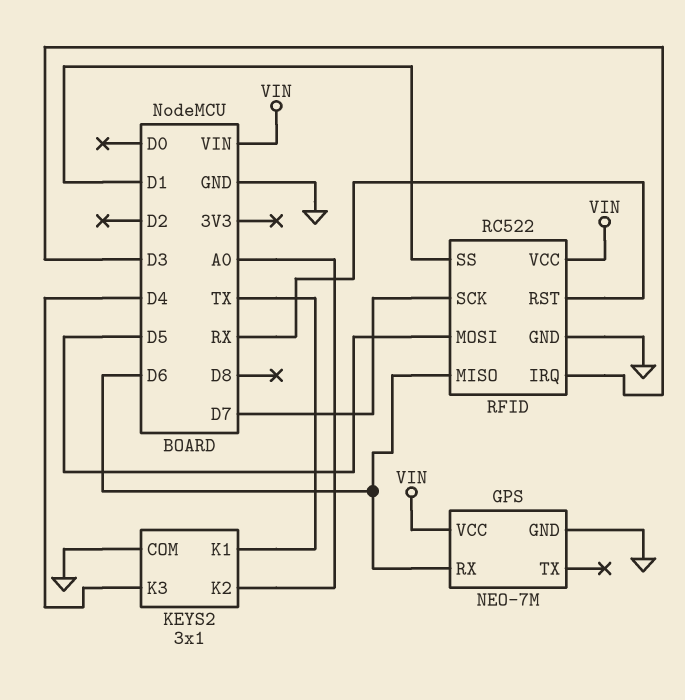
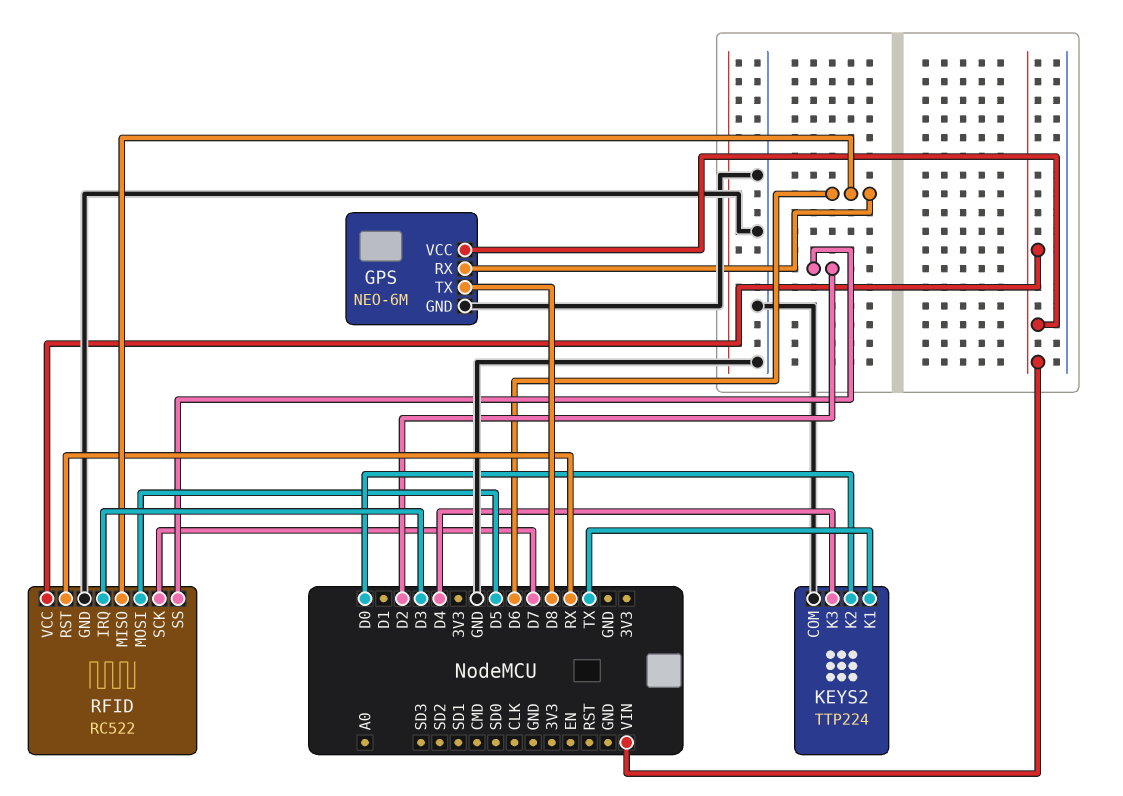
GPS: NEO-7M -> NEO-6M
GPS pin TX: none -> D8
KEYS2: 3x1 -> TTP224
KEYS2 pin K2: A0 -> D0
RFID pin SS: D1 -> D2

